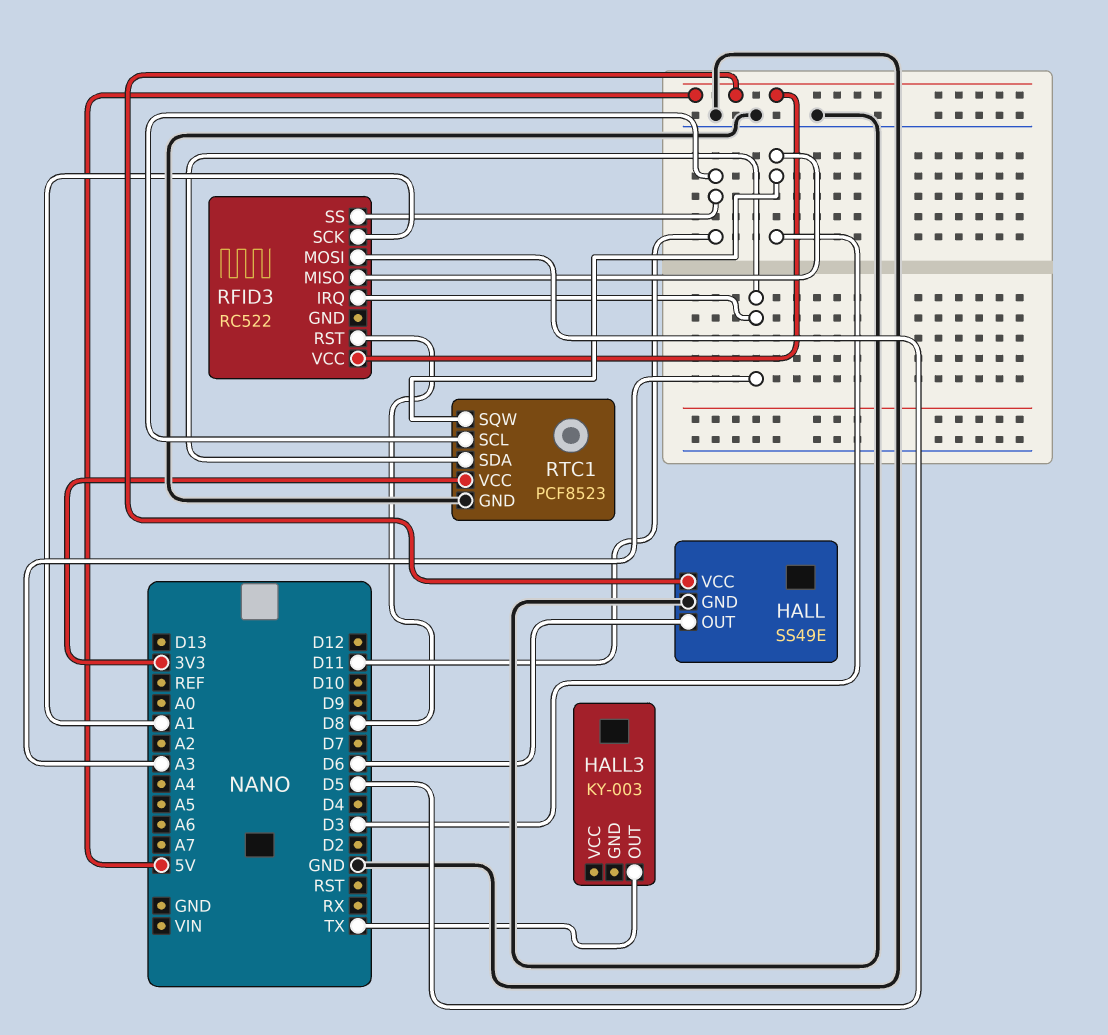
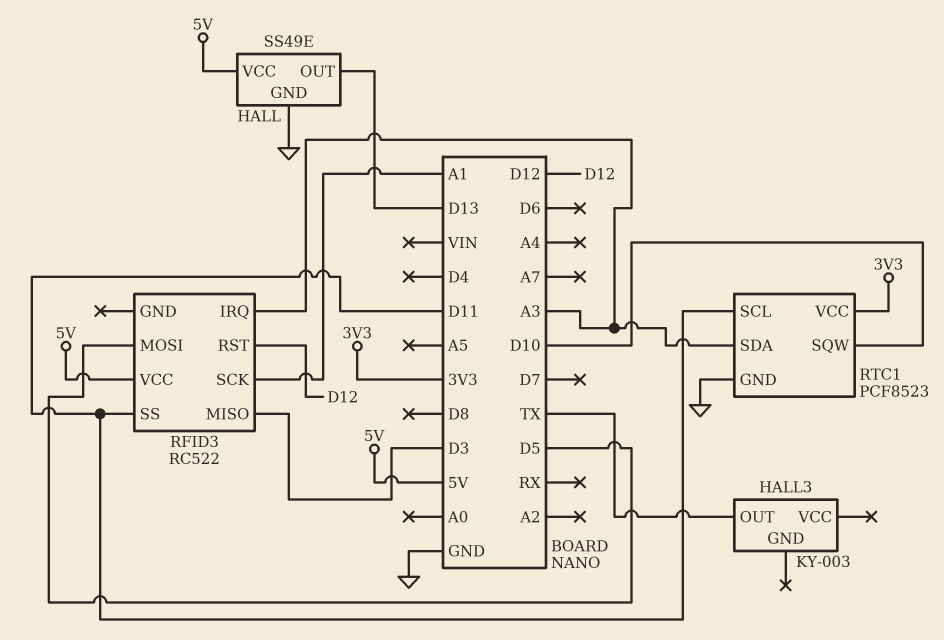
HALL pin OUT: D6 -> D13
RFID3 pin RST: D8 -> D12
RTC1 pin SQW: D3 -> D10

